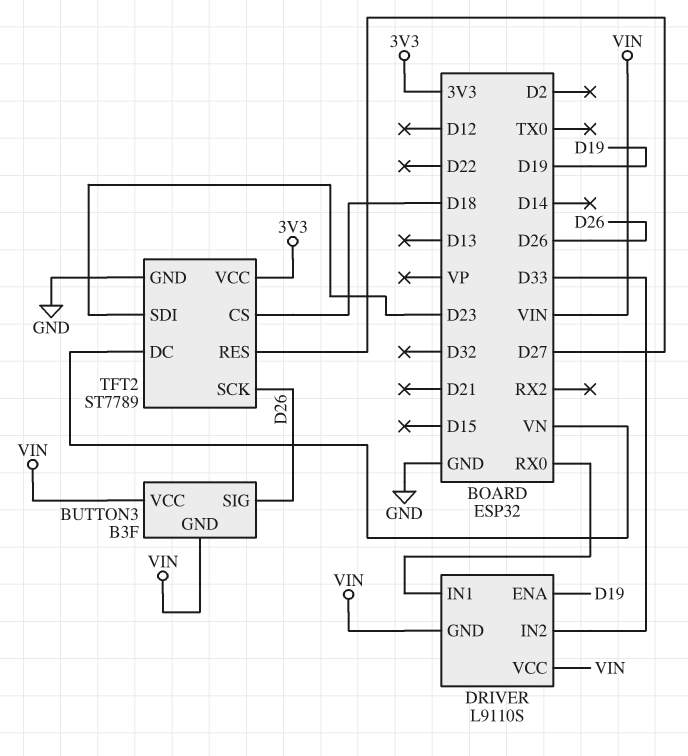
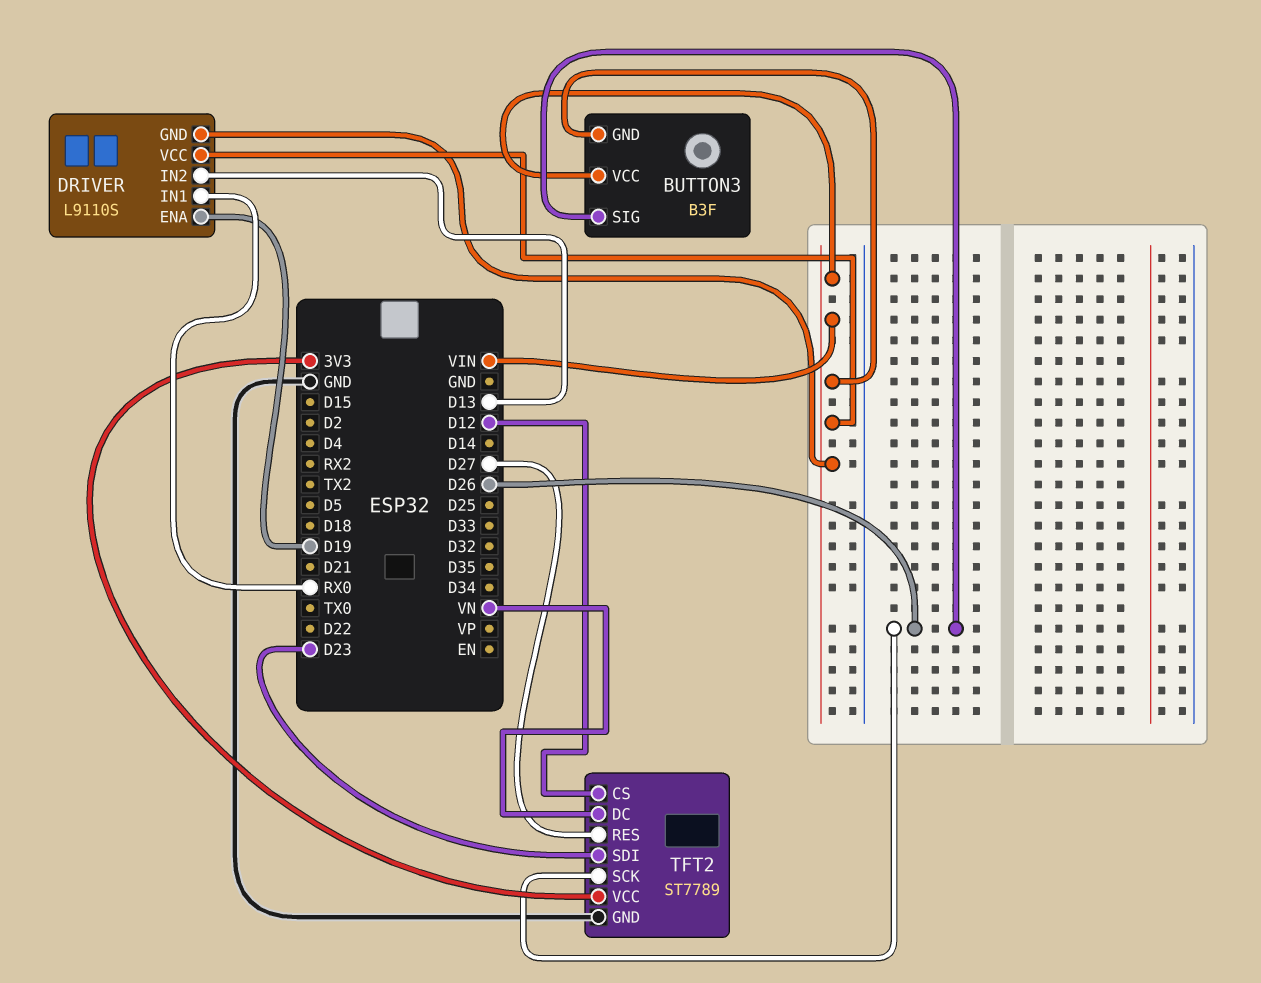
DRIVER pin IN2: D33 -> D13
TFT2 pin CS: D18 -> D12

